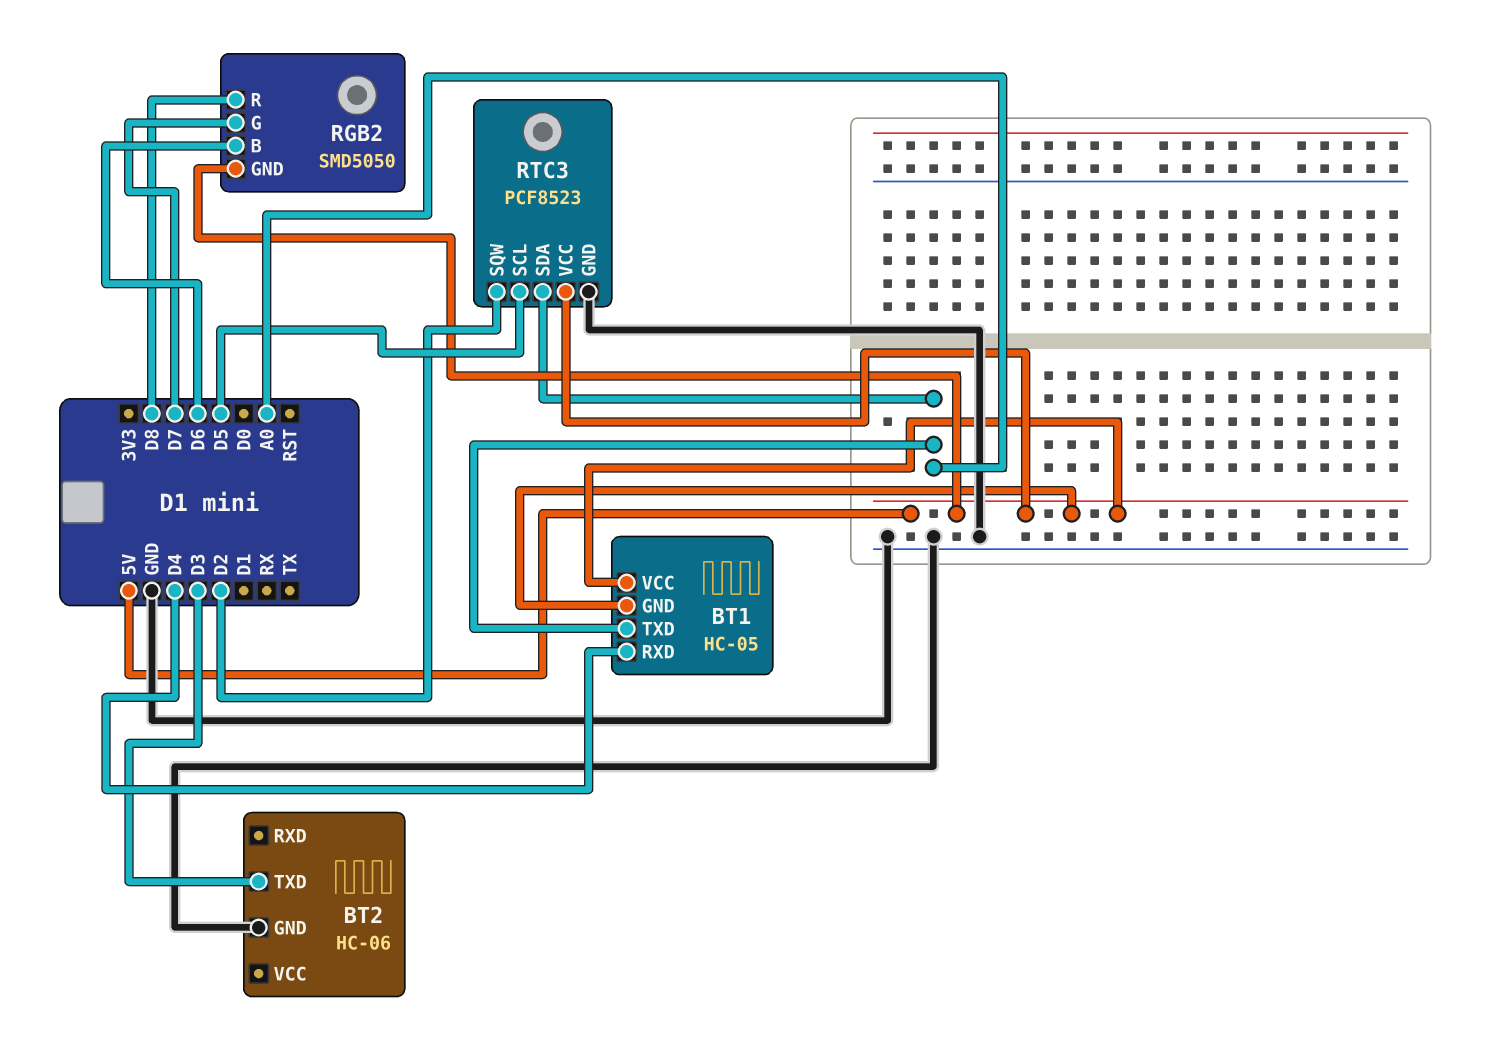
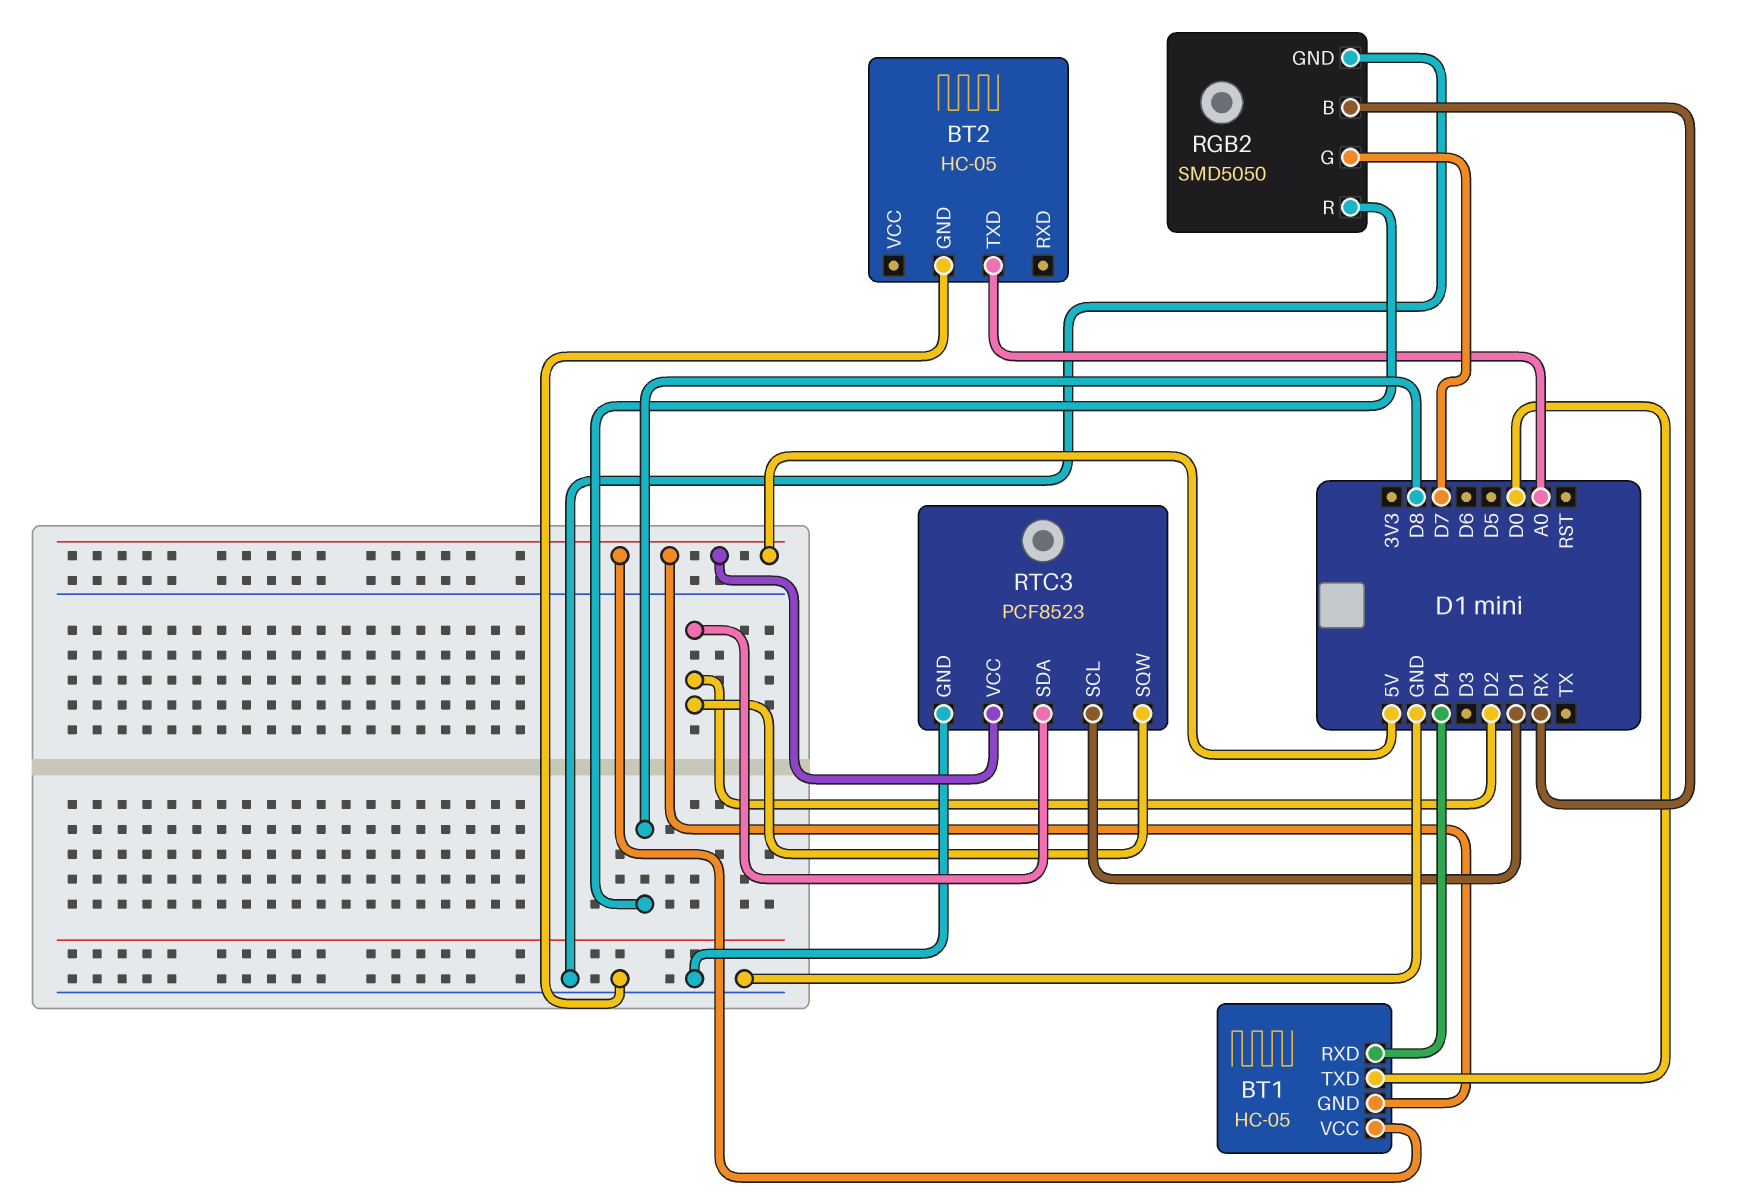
BT1 pin TXD: A0 -> D0
BT2: HC-06 -> HC-05
BT2 pin TXD: D3 -> A0
RGB2 pin B: D6 -> RX
RGB2 pin GND: 5V -> GND
RTC3 pin SCL: D5 -> D1
RTC3 pin SDA: A0 -> D2

